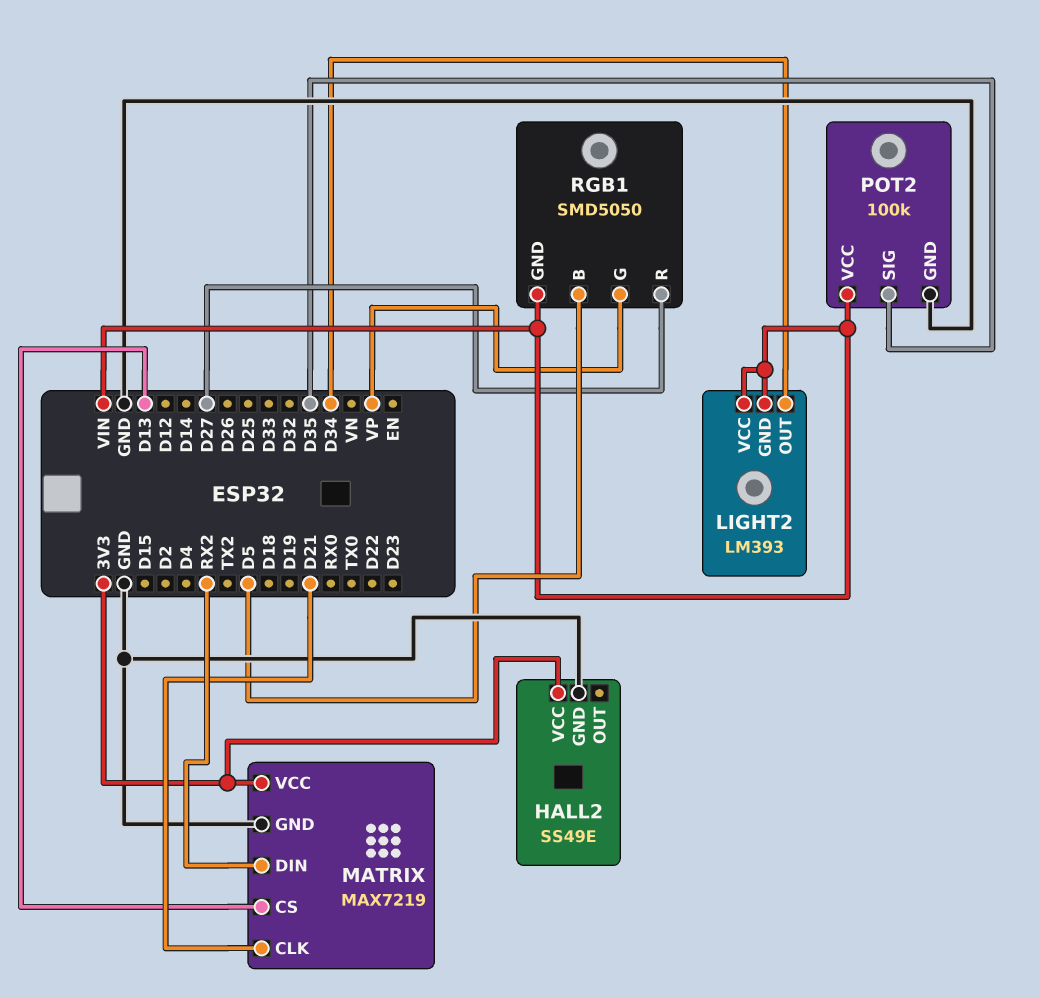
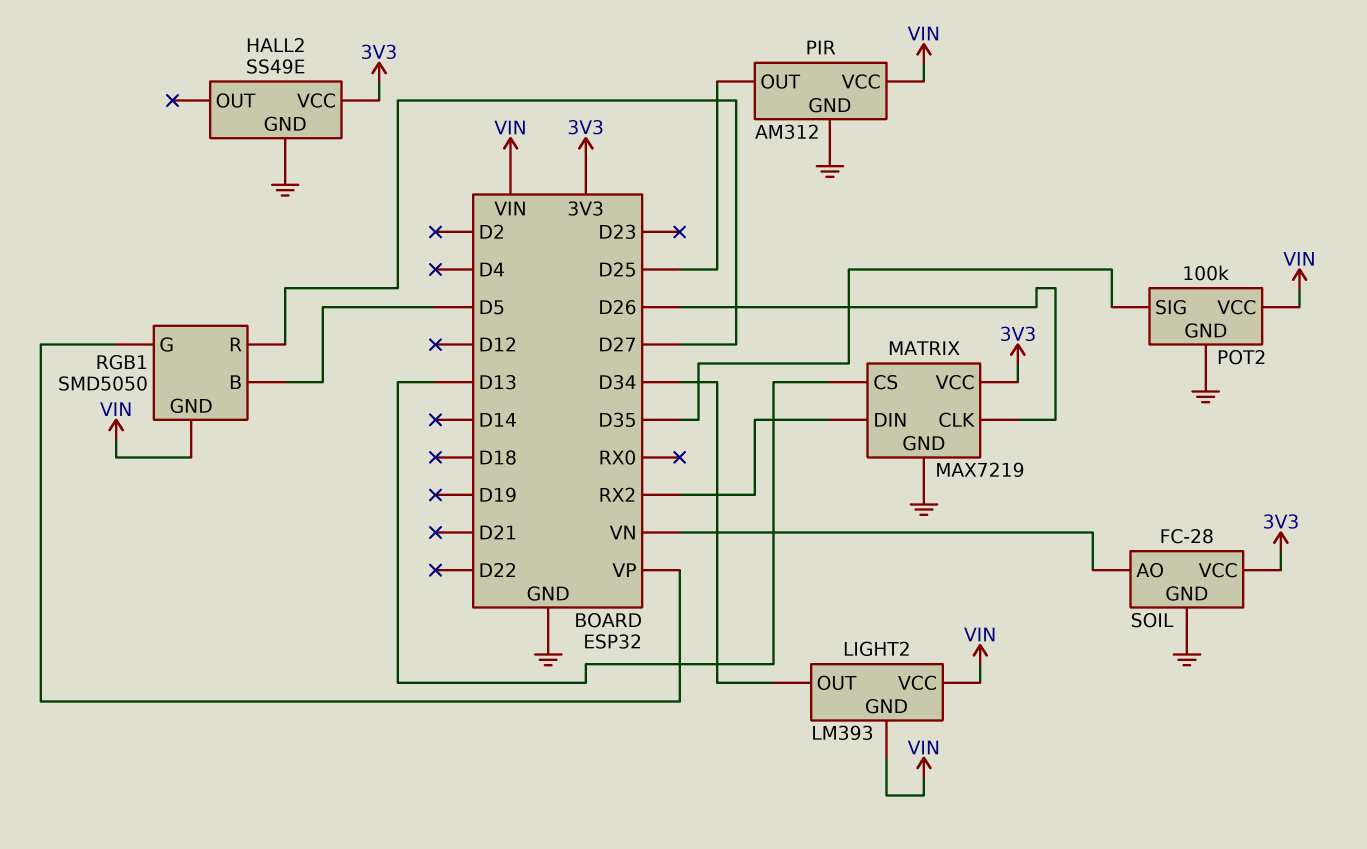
MATRIX pin CLK: D21 -> D26
PIR: none -> AM312
PIR pin GND: none -> GND
PIR pin OUT: none -> D25
PIR pin VCC: none -> VIN
SOIL: none -> FC-28
SOIL pin AO: none -> VN
SOIL pin GND: none -> GND
SOIL pin VCC: none -> 3V3

